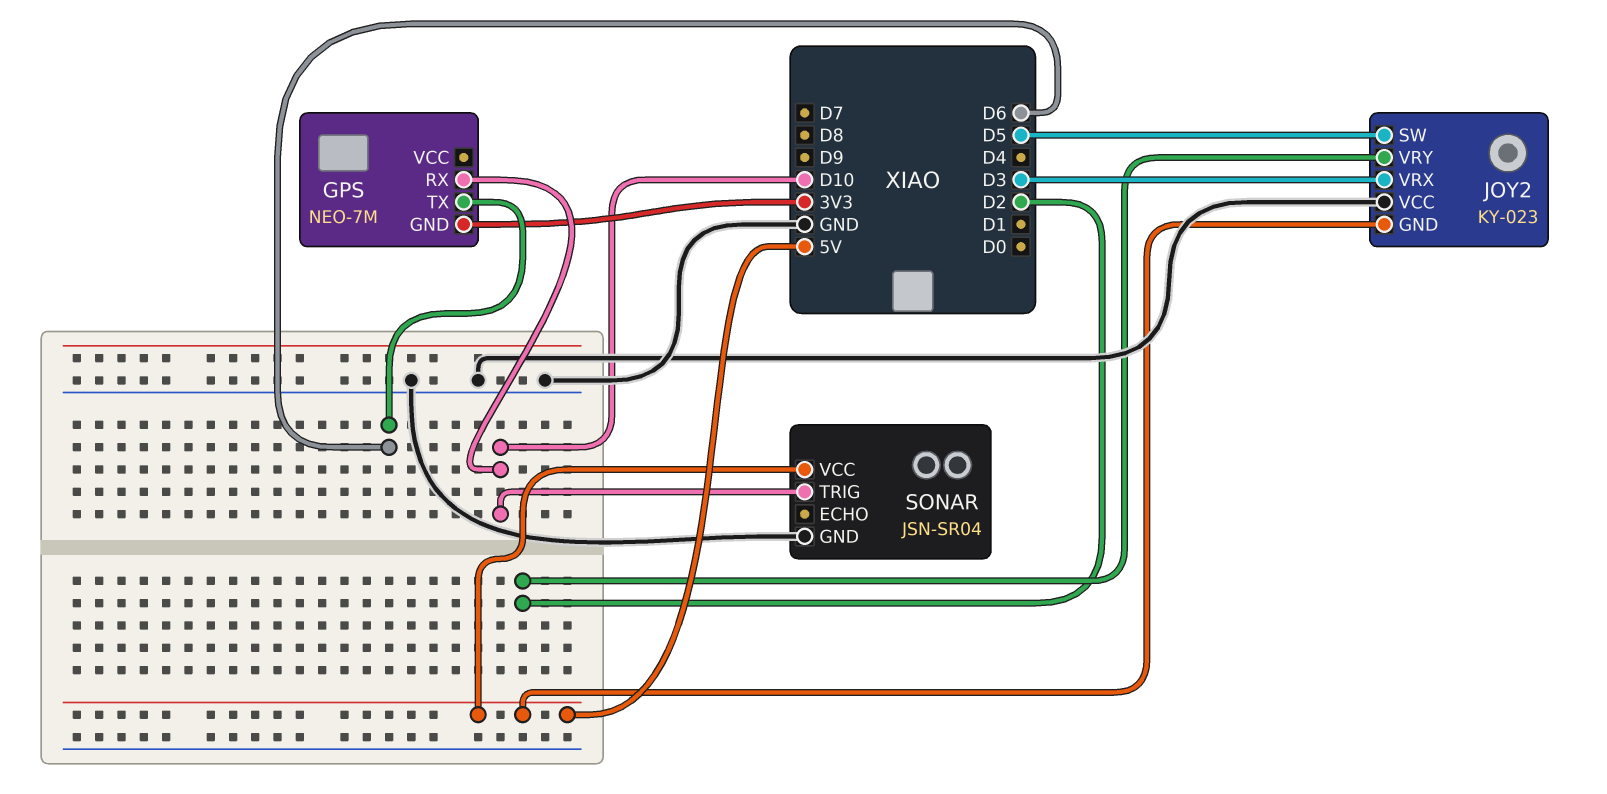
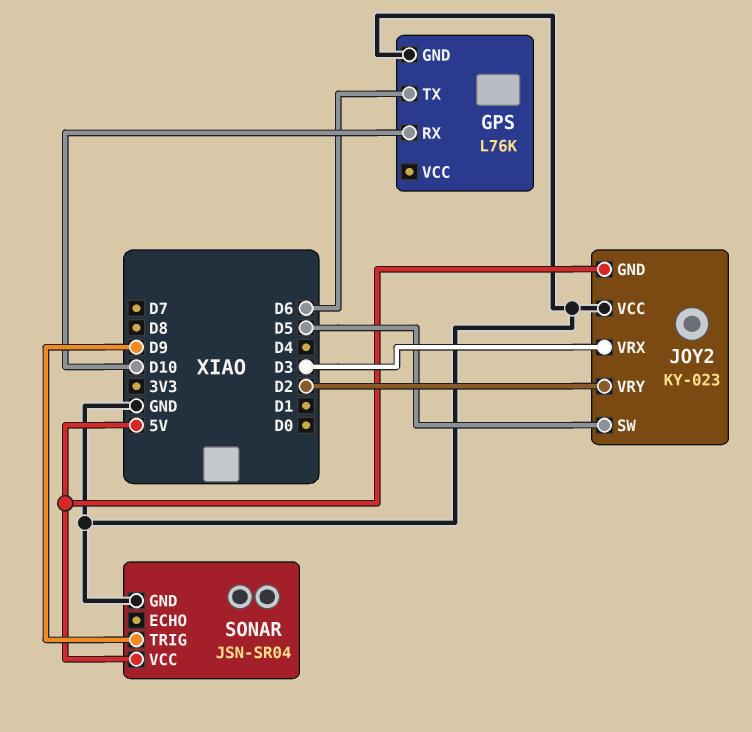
GPS: NEO-7M -> L76K
GPS pin GND: 3V3 -> GND
SONAR pin TRIG: D10 -> D9

